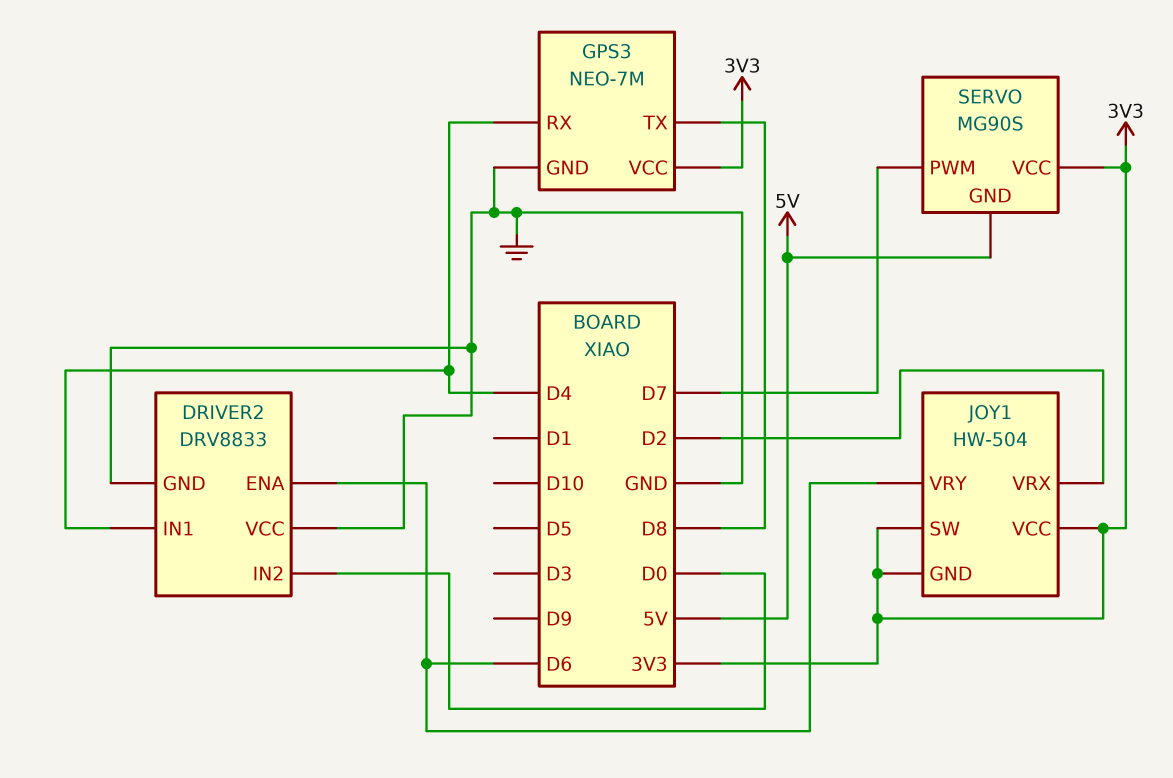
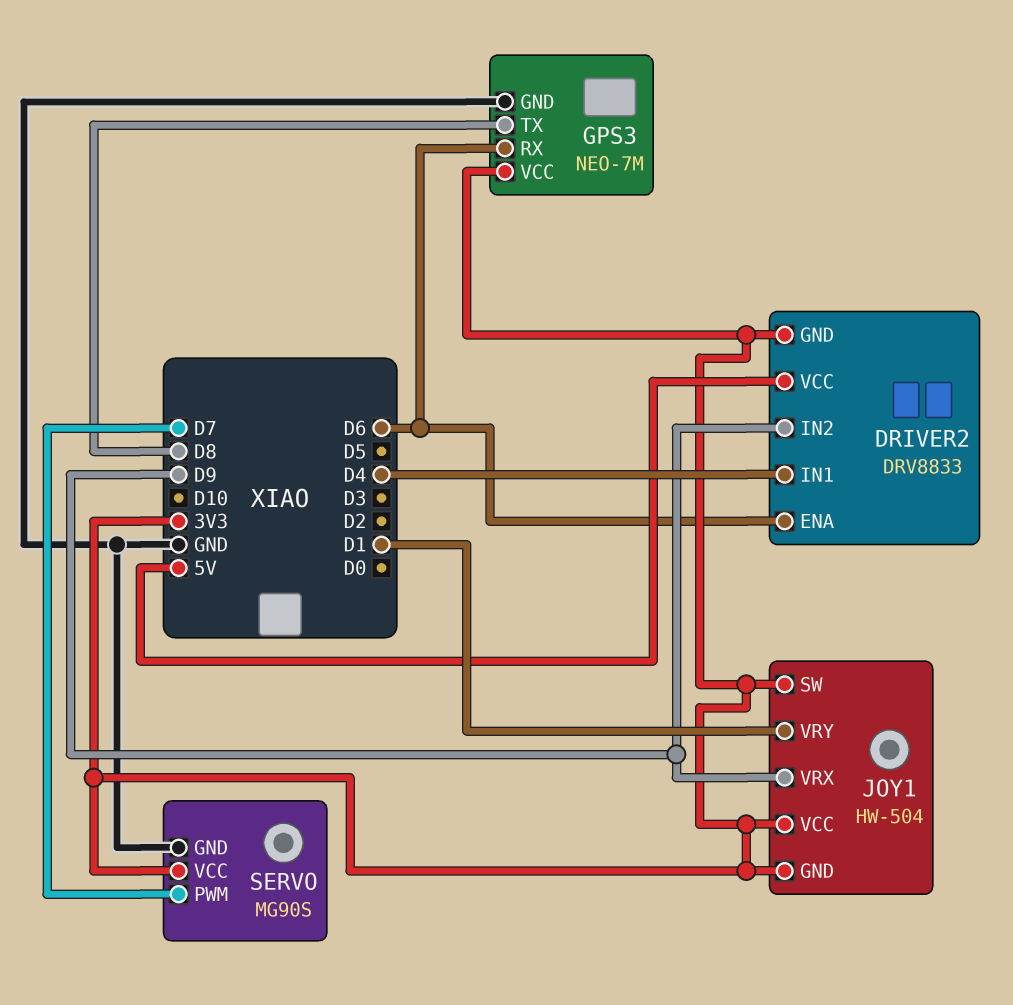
DRIVER2 pin GND: GND -> 3V3
DRIVER2 pin IN2: D0 -> D9
DRIVER2 pin VCC: GND -> 5V
GPS3 pin RX: D4 -> D6
JOY1 pin VRX: D2 -> D9
JOY1 pin VRY: D6 -> D1
SERVO pin GND: 5V -> GND

